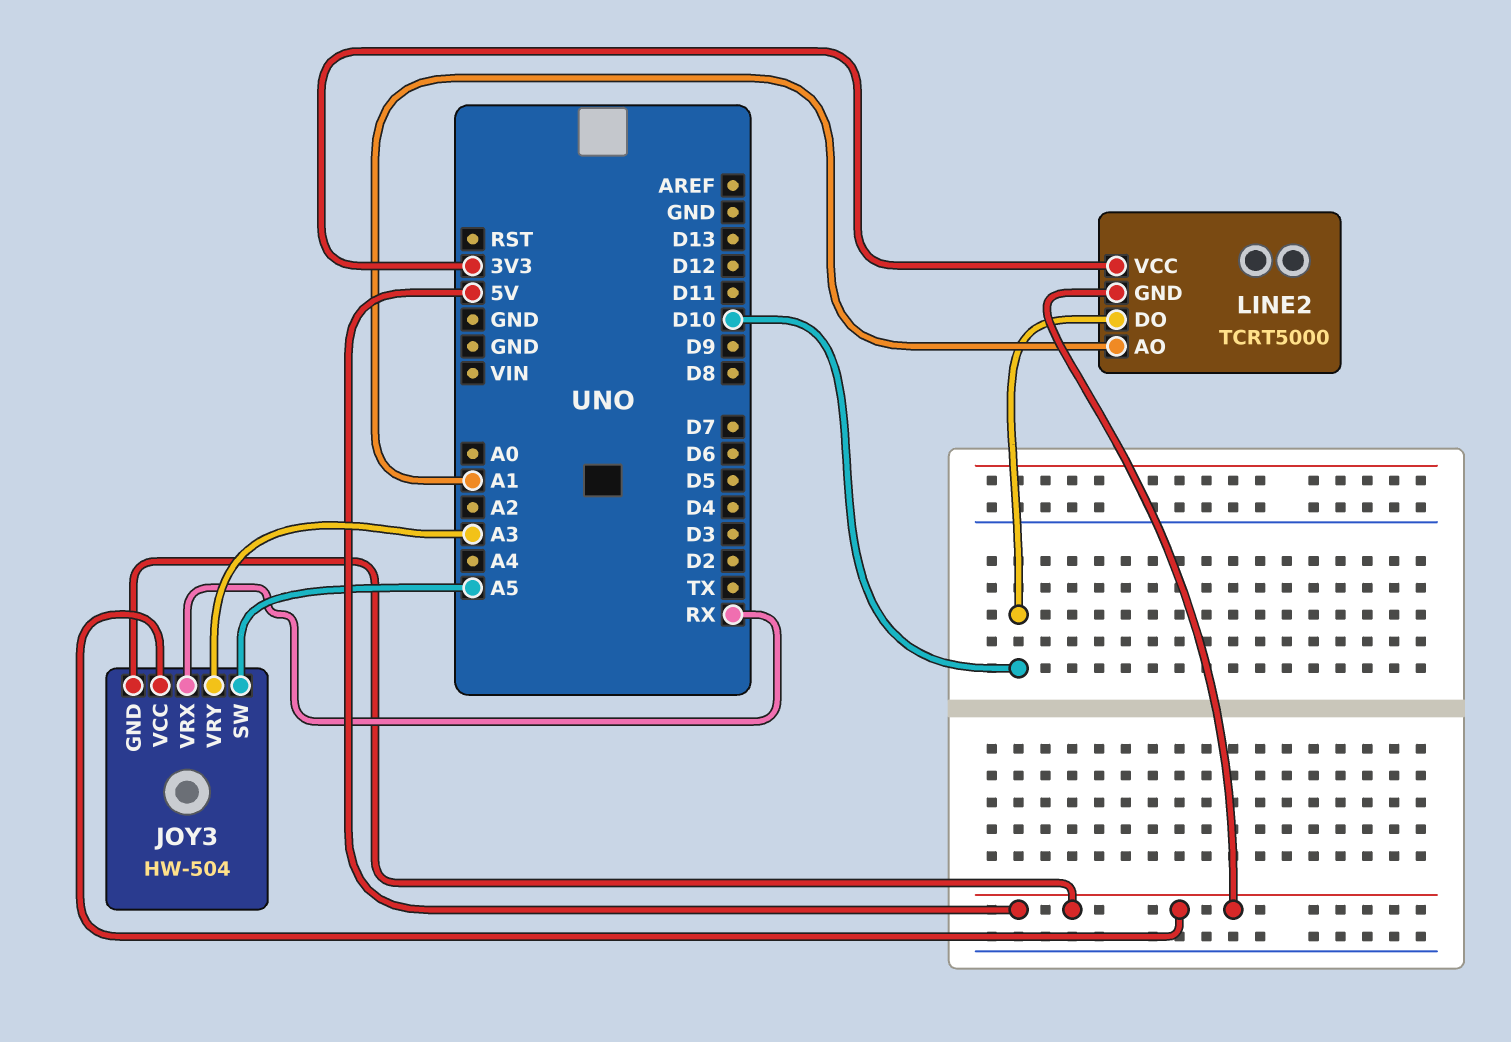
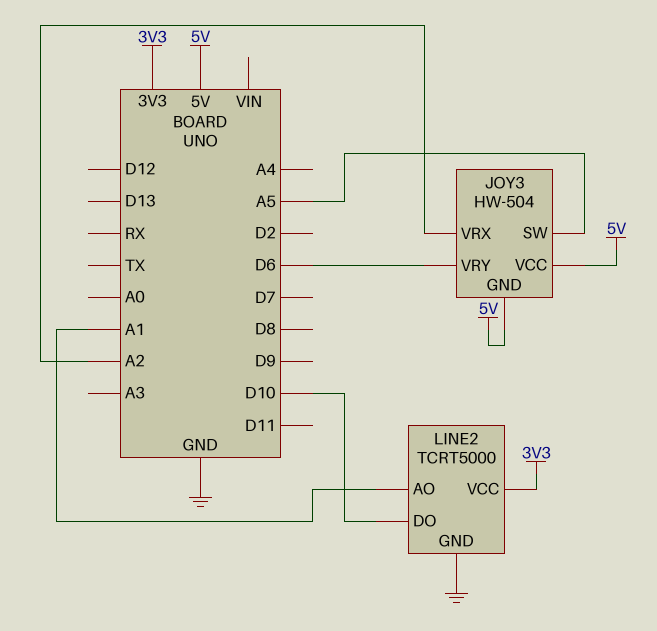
JOY3 pin VRX: RX -> A2
JOY3 pin VRY: A3 -> D6
LINE2 pin GND: 5V -> GND

